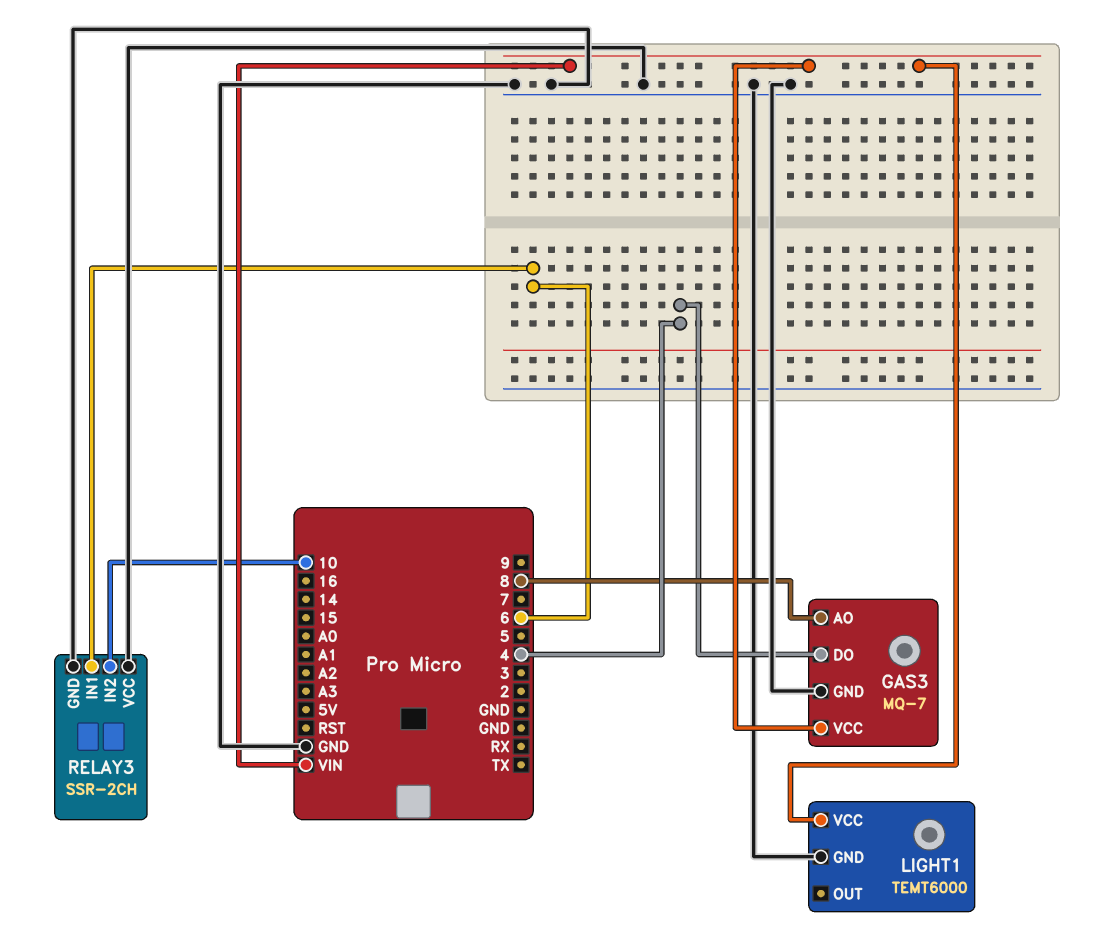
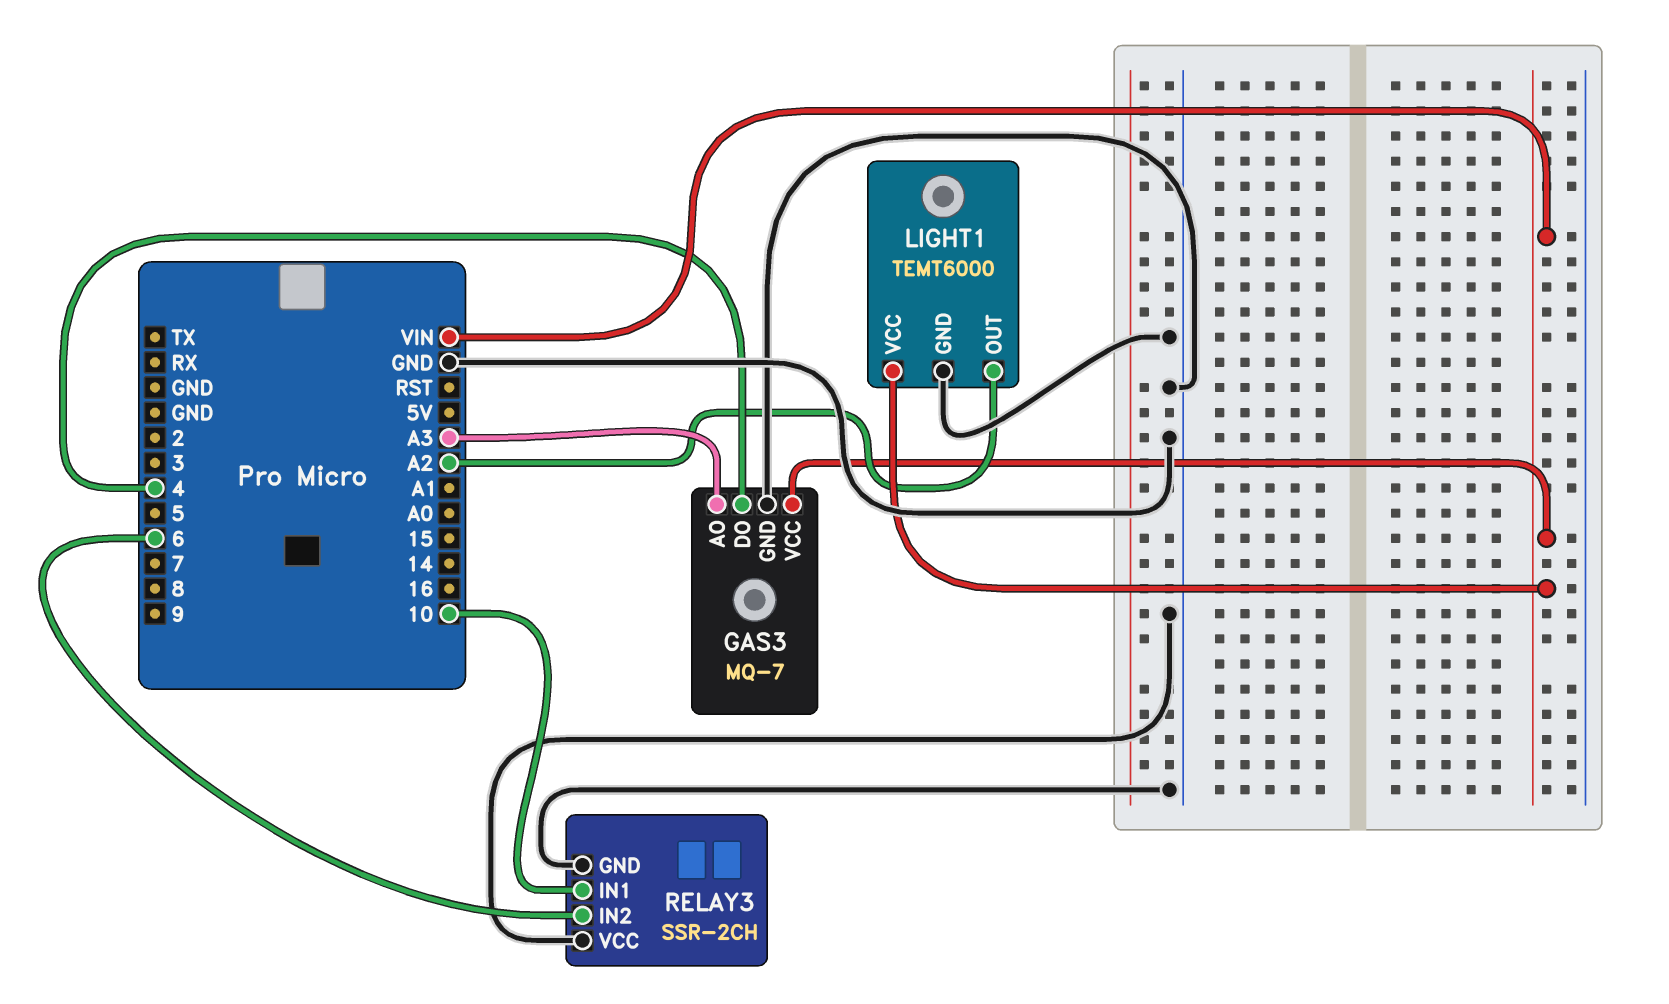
GAS3 pin AO: 8 -> A3
LIGHT1 pin OUT: none -> A2
RELAY3 pin IN1: 6 -> 10
RELAY3 pin IN2: 10 -> 6

